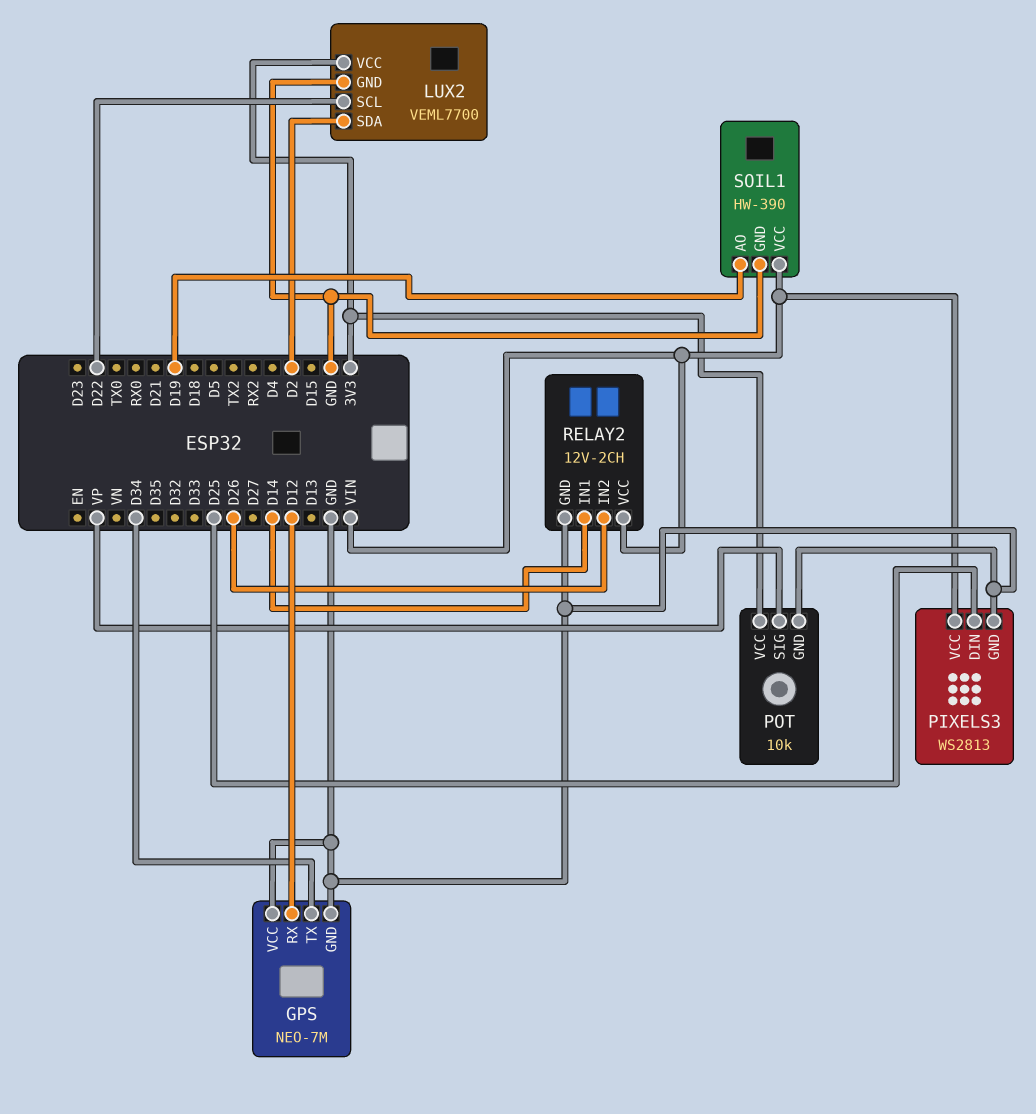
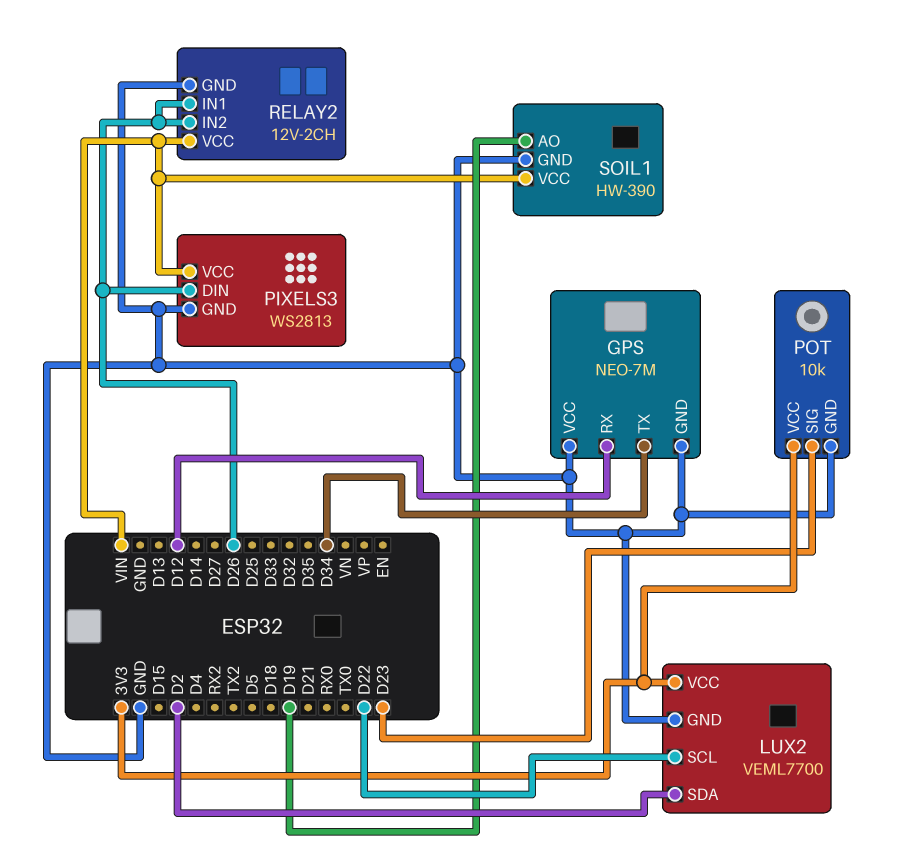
PIXELS3 pin DIN: D25 -> D26
POT pin SIG: VP -> D23
RELAY2 pin IN1: D14 -> D26

